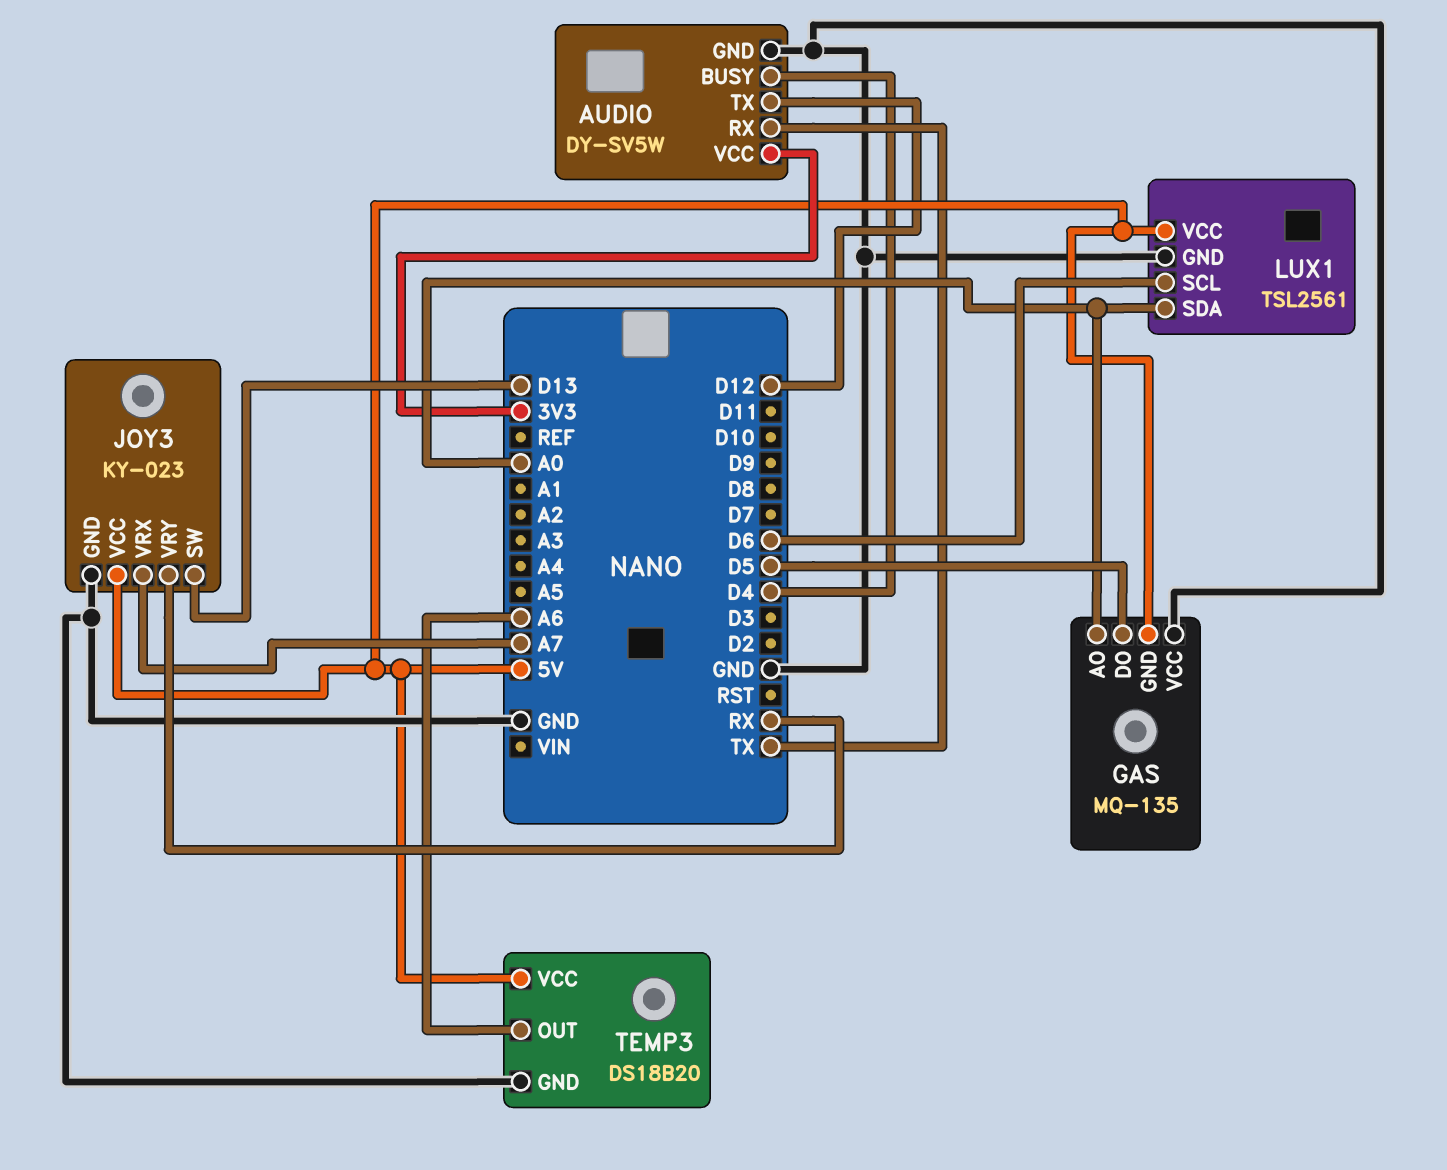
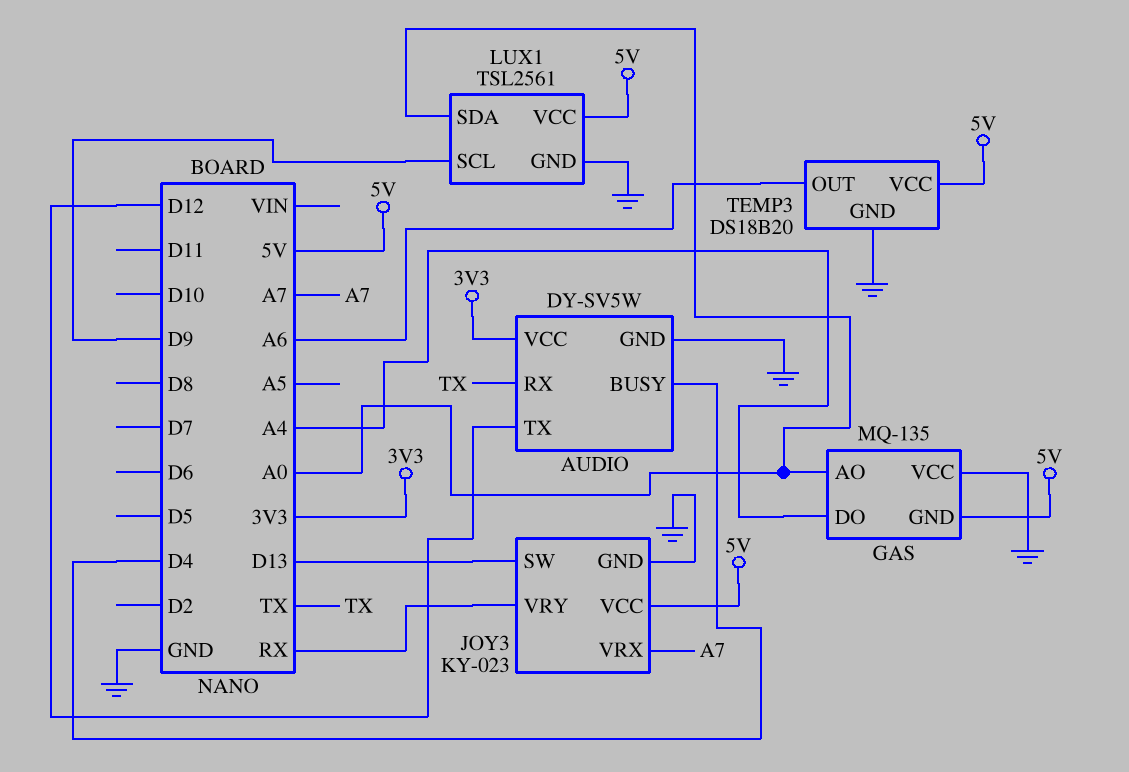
GAS pin DO: D5 -> A4
LUX1 pin SCL: D6 -> D9

